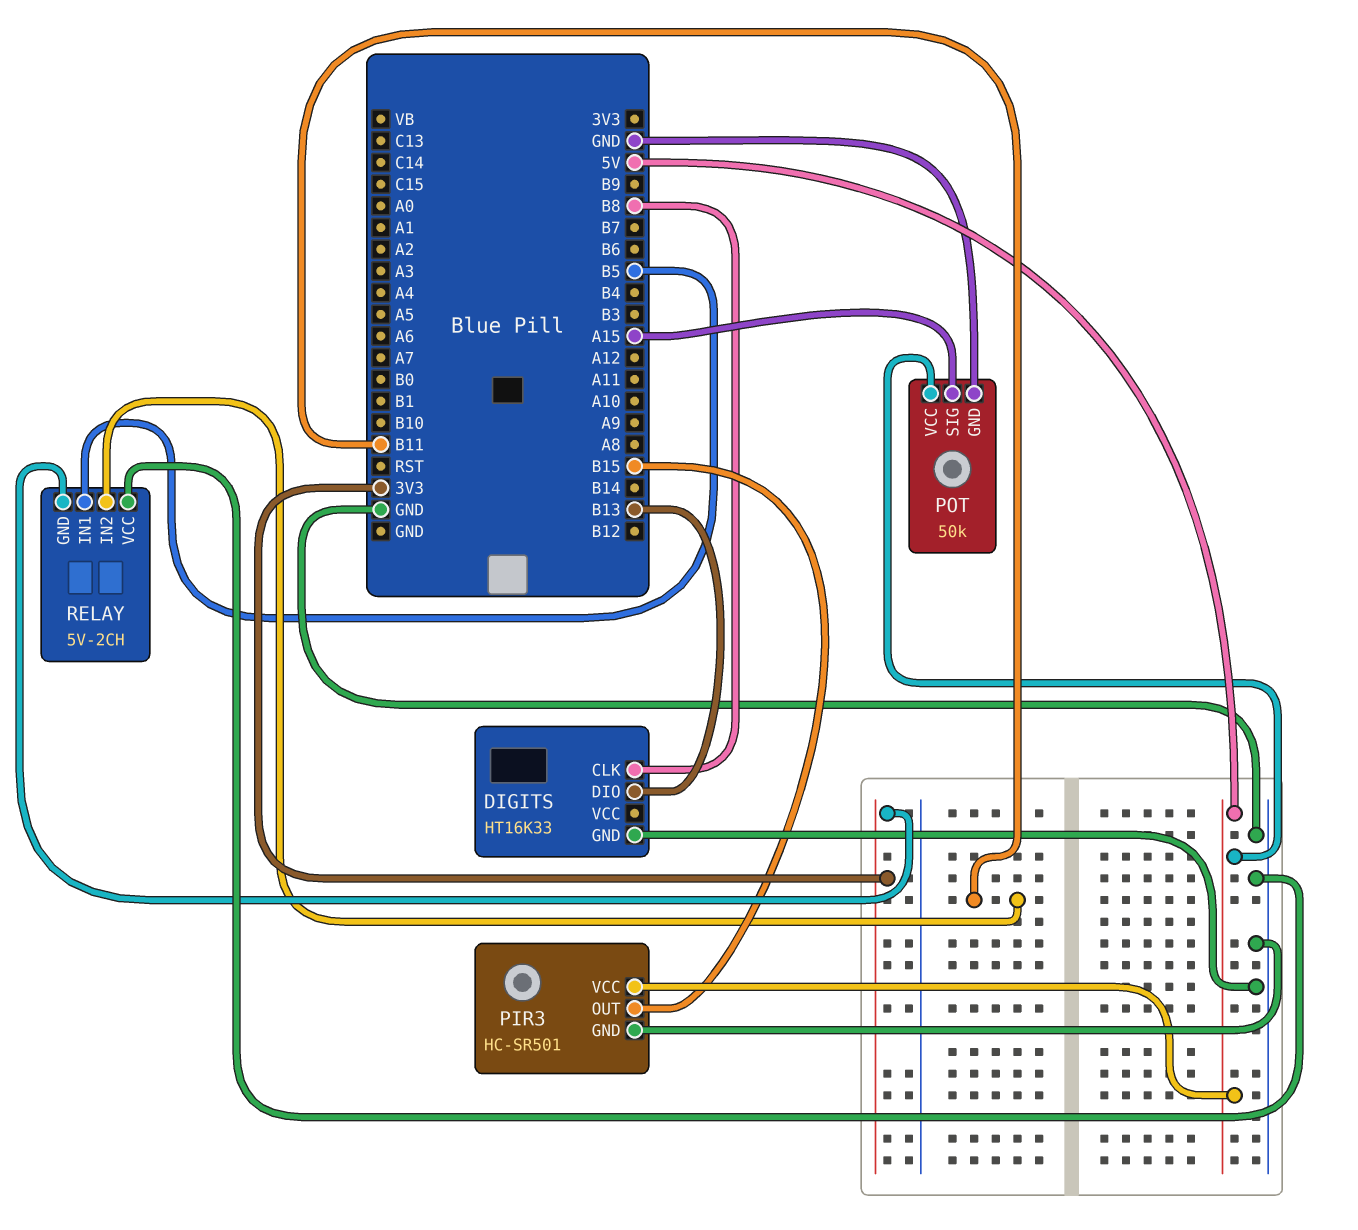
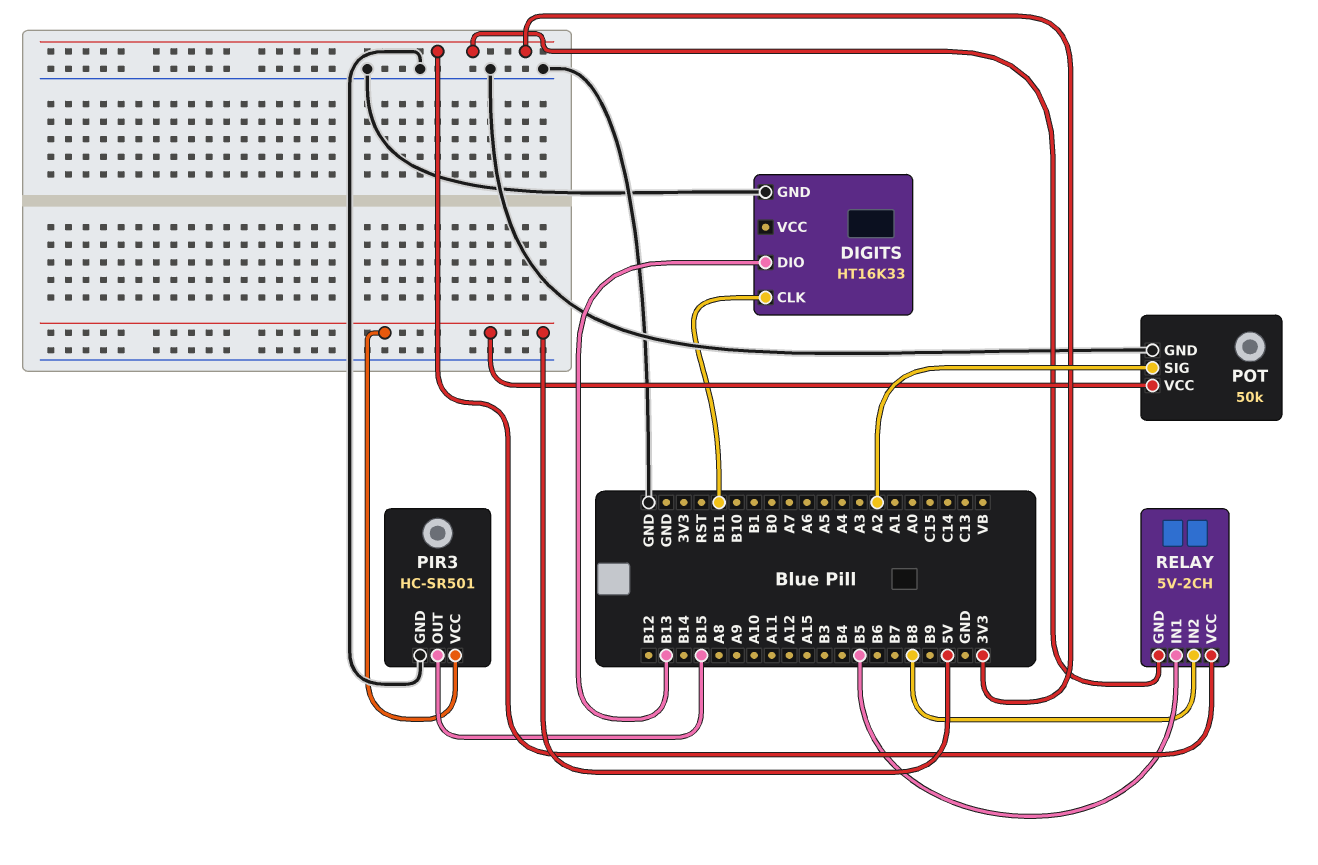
DIGITS pin CLK: B8 -> B11
POT pin SIG: A15 -> A2
RELAY pin IN2: B11 -> B8
RELAY pin VCC: GND -> 3V3

